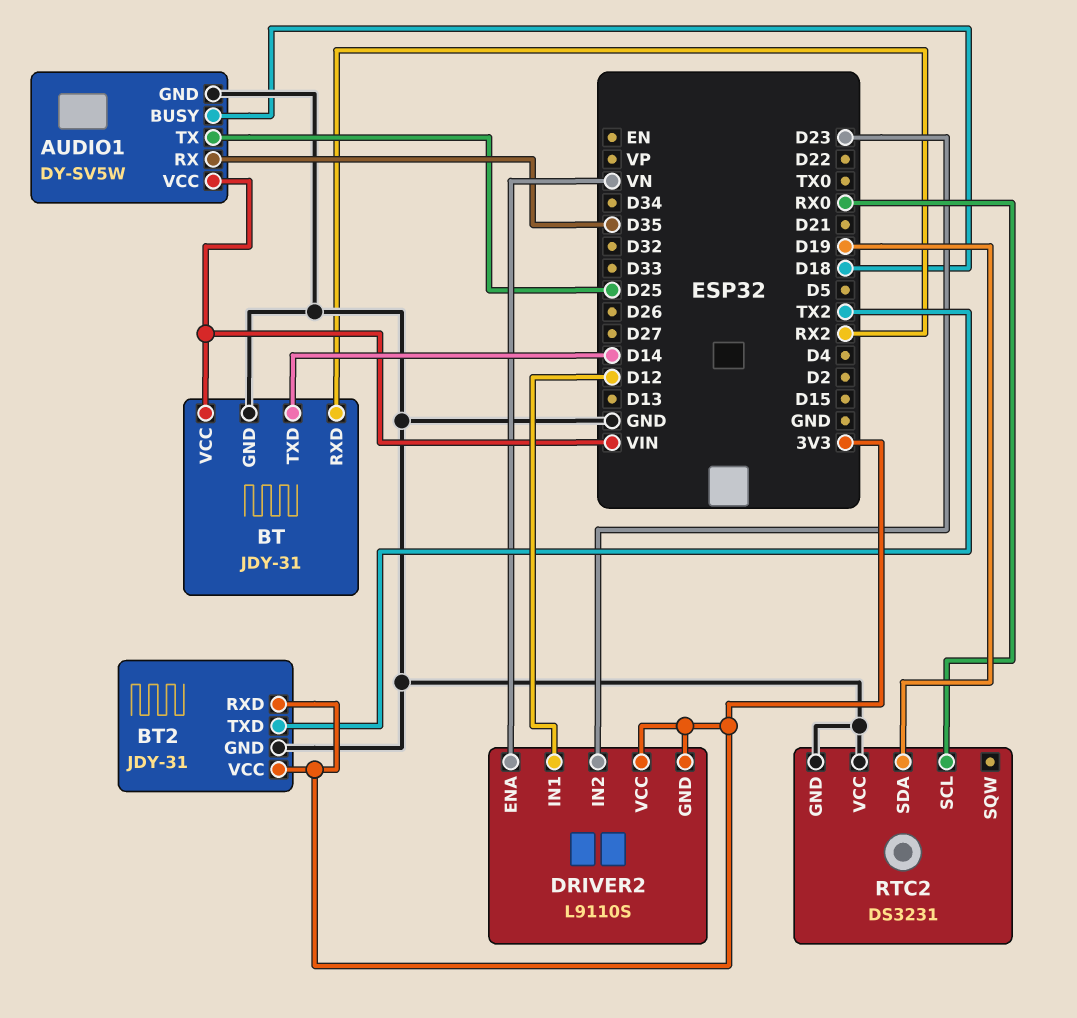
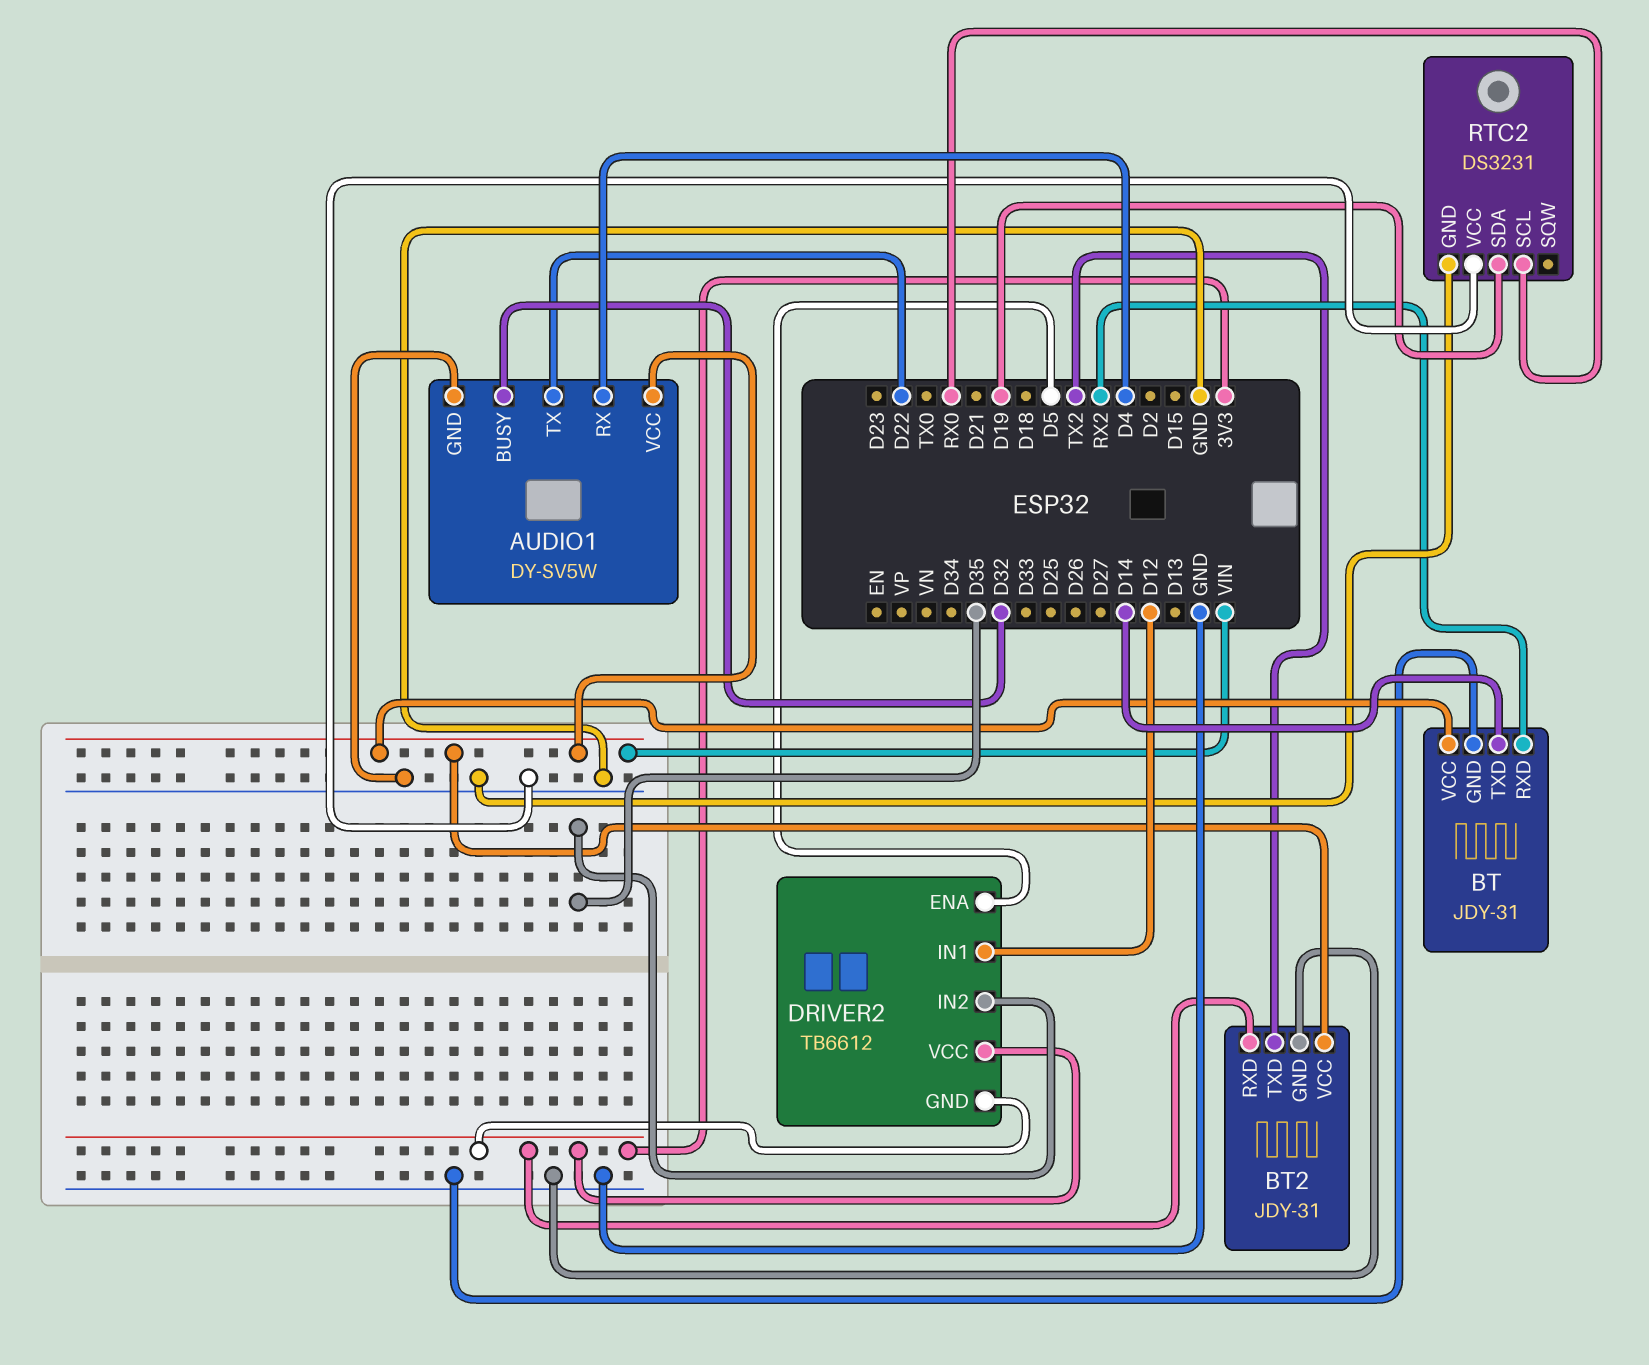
AUDIO1 pin BUSY: D18 -> D32
AUDIO1 pin RX: D35 -> D4
AUDIO1 pin TX: D25 -> D22
BT2 pin VCC: 3V3 -> VIN
DRIVER2: L9110S -> TB6612
DRIVER2 pin ENA: VN -> D5
DRIVER2 pin IN2: D23 -> D35

